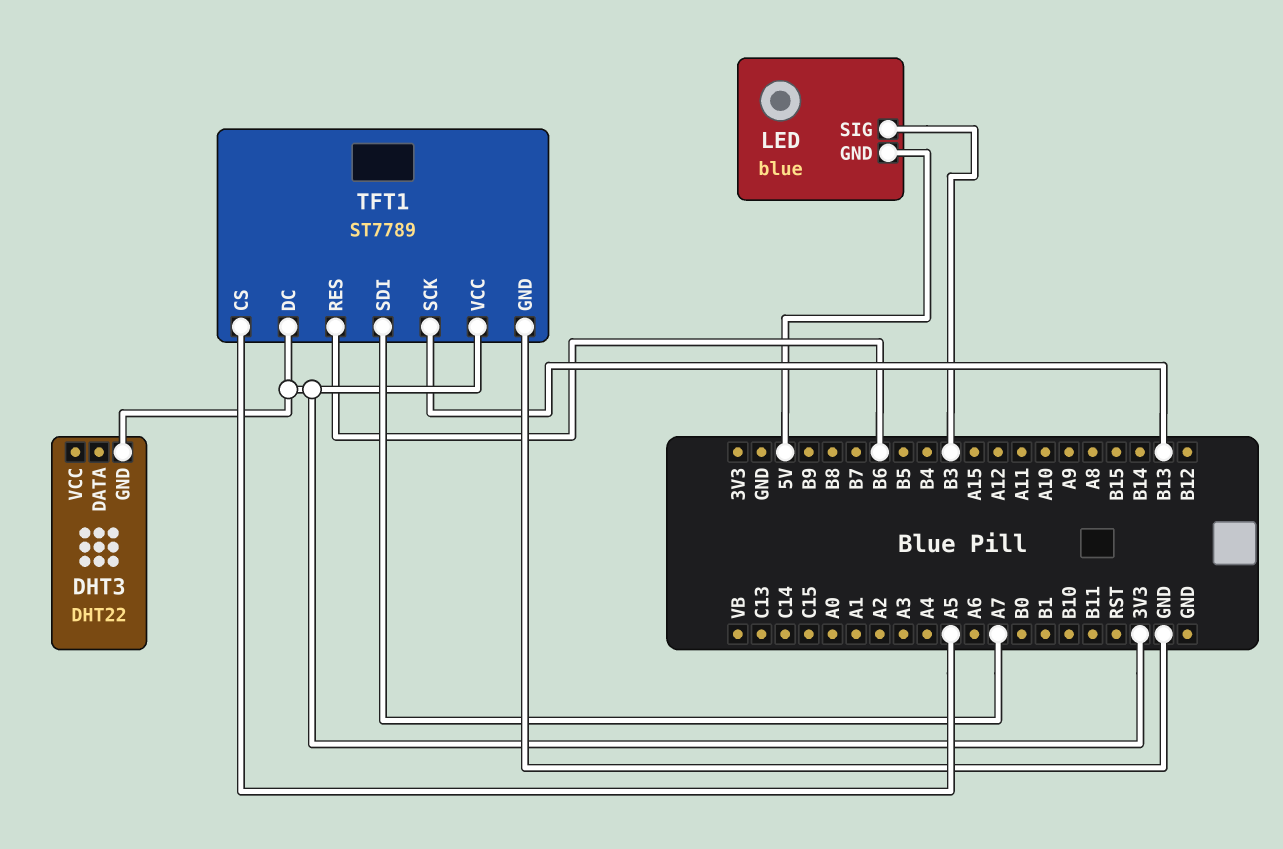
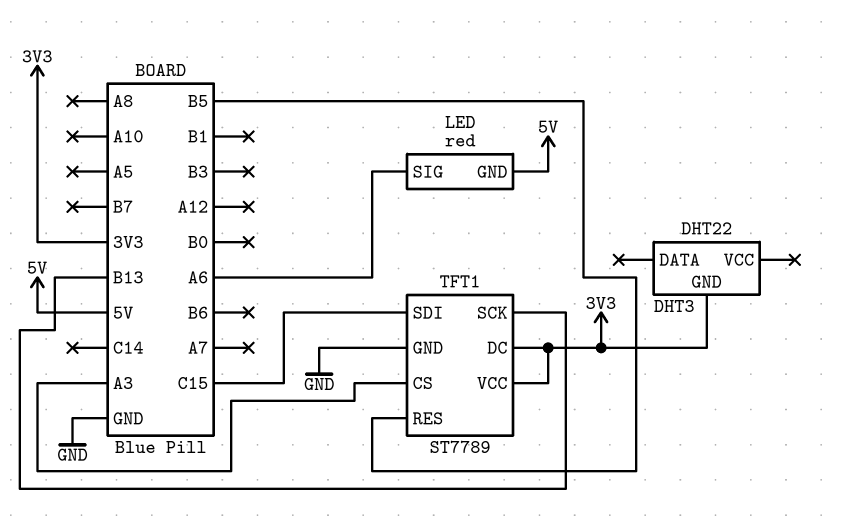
LED: blue -> red
LED pin SIG: B3 -> A6
TFT1 pin CS: A5 -> A3
TFT1 pin RES: B6 -> B5
TFT1 pin SDI: A7 -> C15

